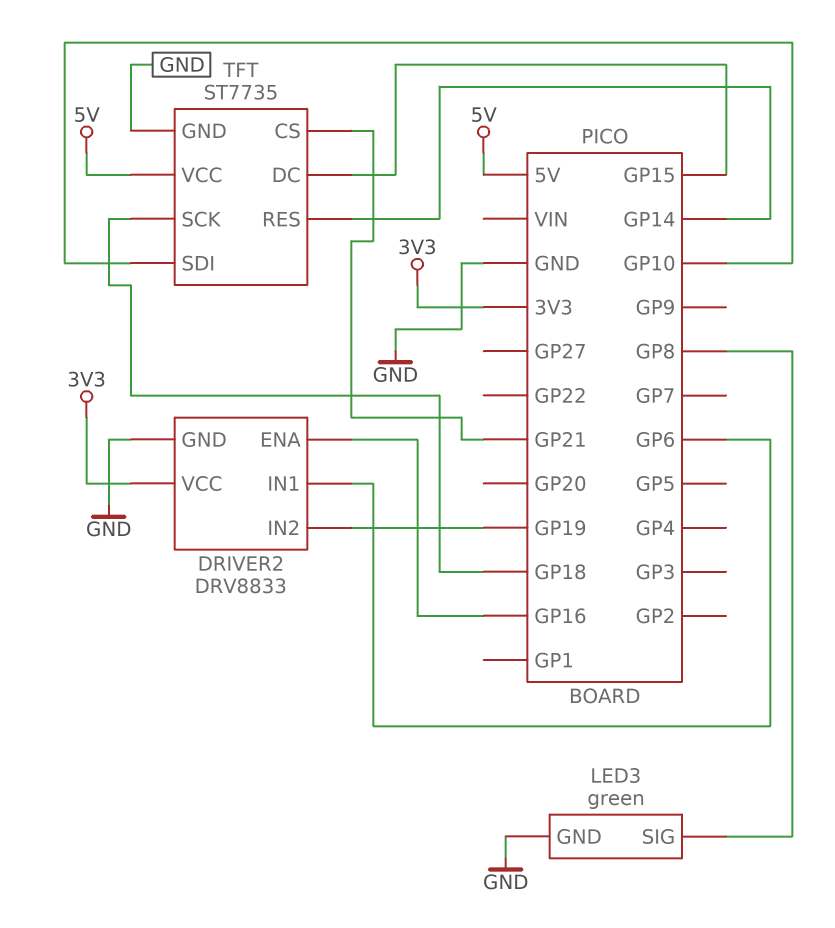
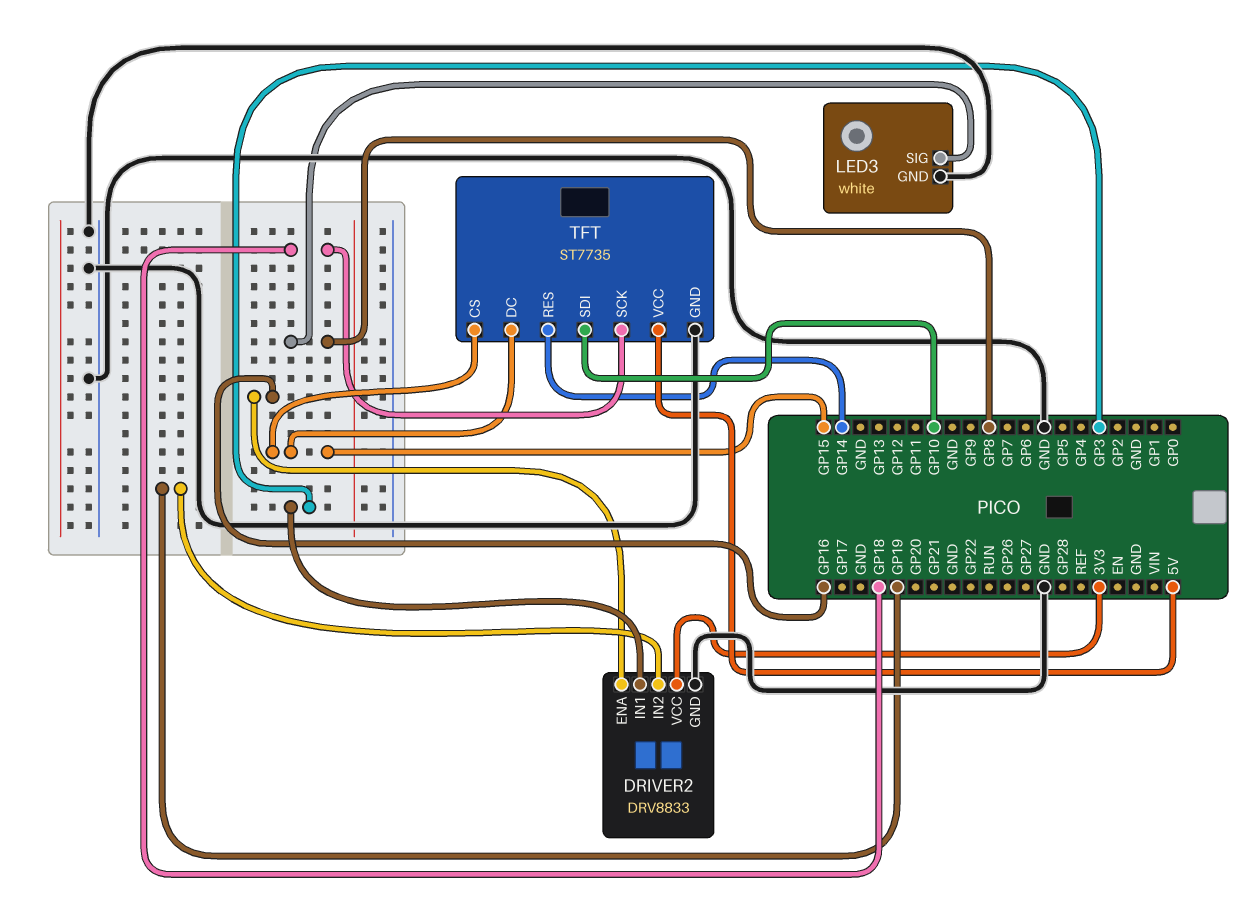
DRIVER2 pin IN1: GP6 -> GP3
LED3: green -> white
TFT pin CS: GP21 -> GP15

